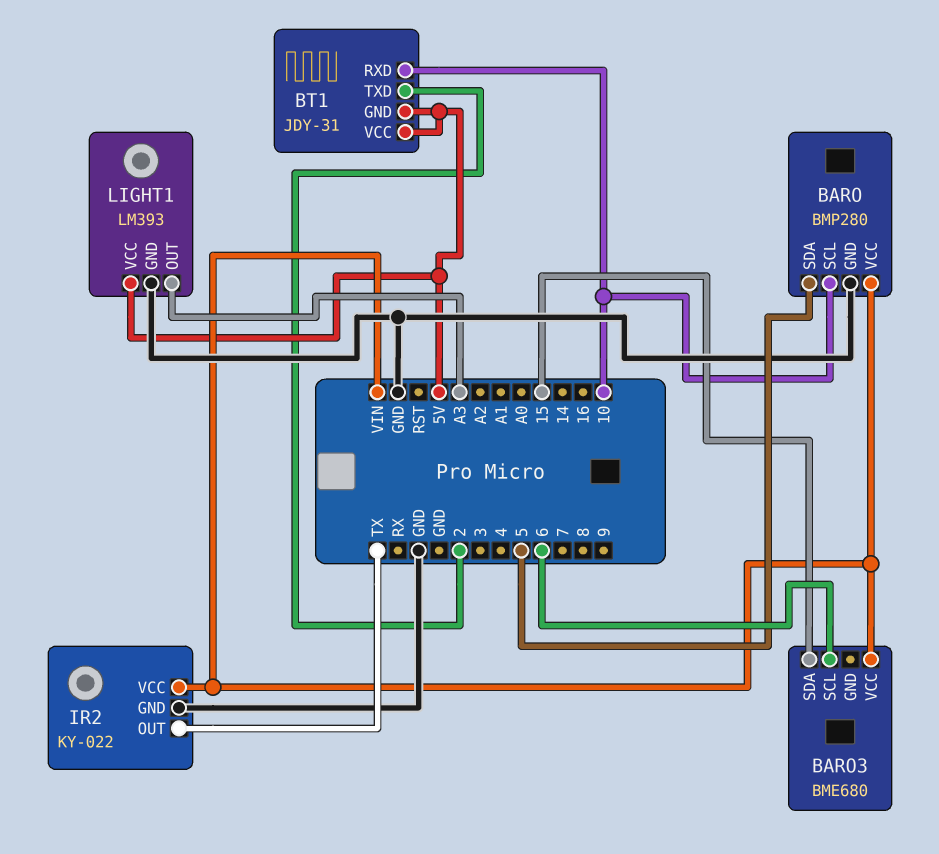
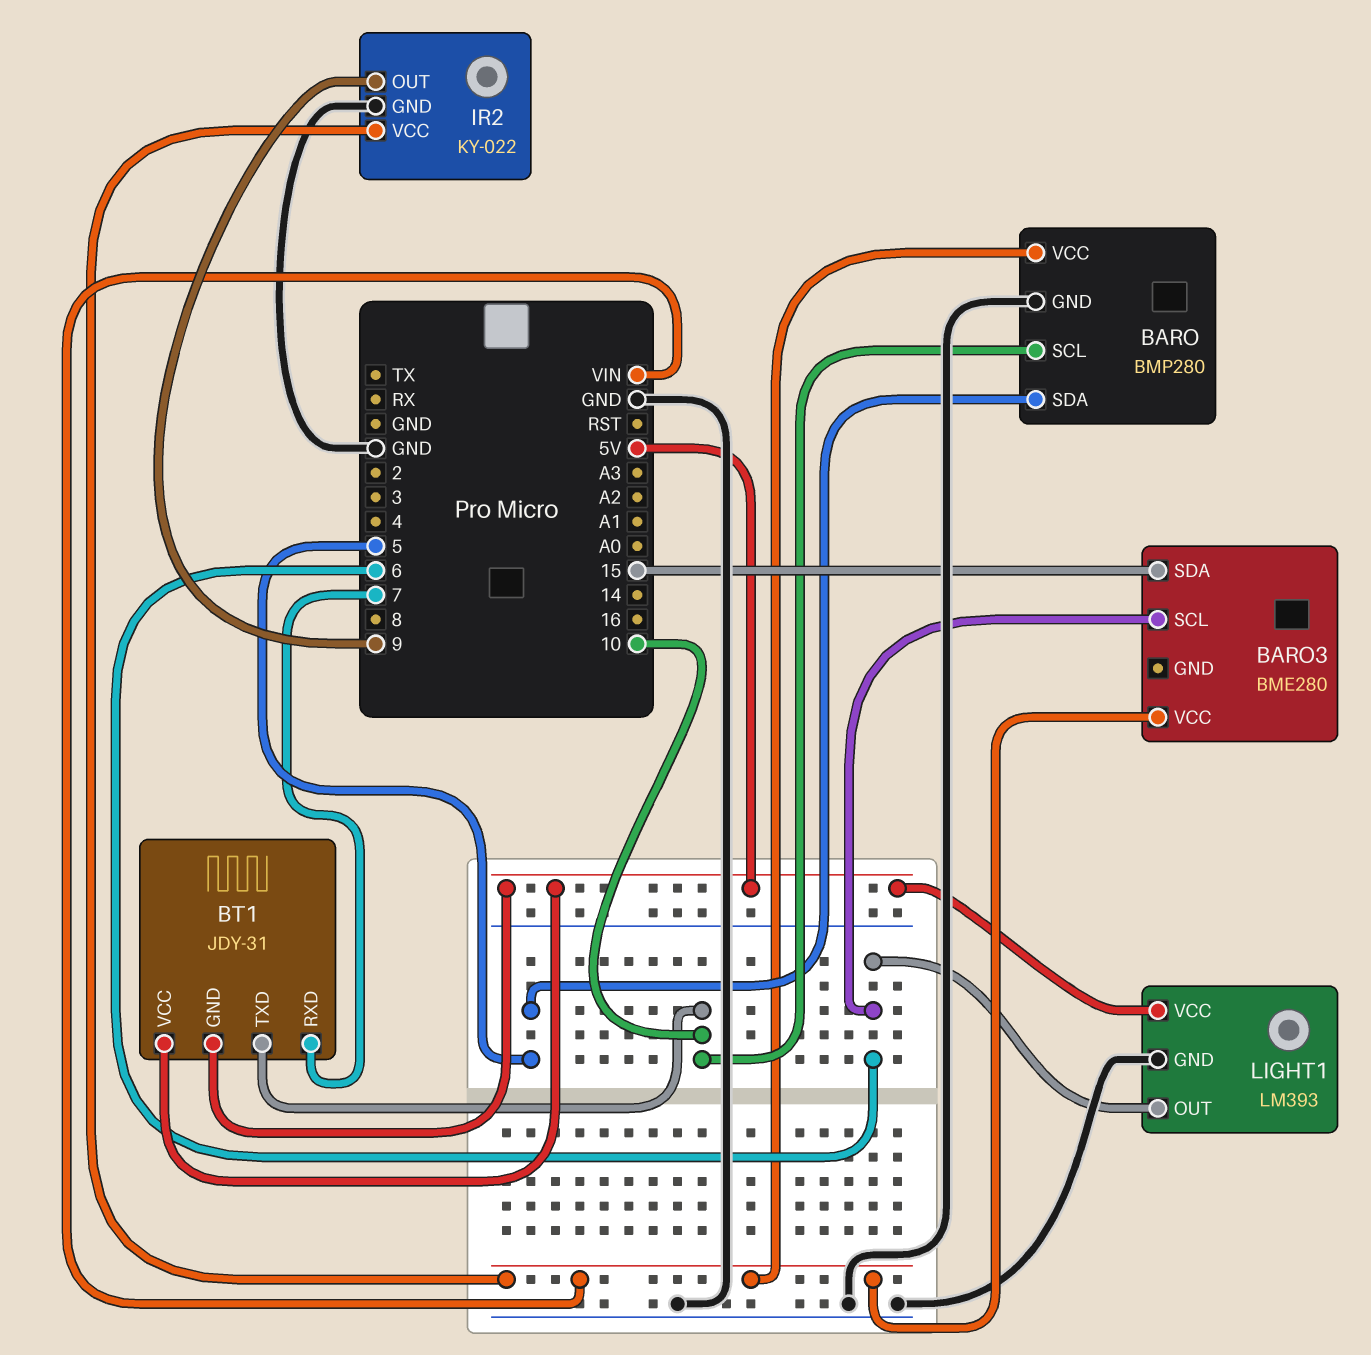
BARO3: BME680 -> BME280
BT1 pin RXD: 10 -> 7
BT1 pin TXD: 2 -> 10
IR2 pin OUT: TX -> 9
LIGHT1 pin OUT: A3 -> 6

